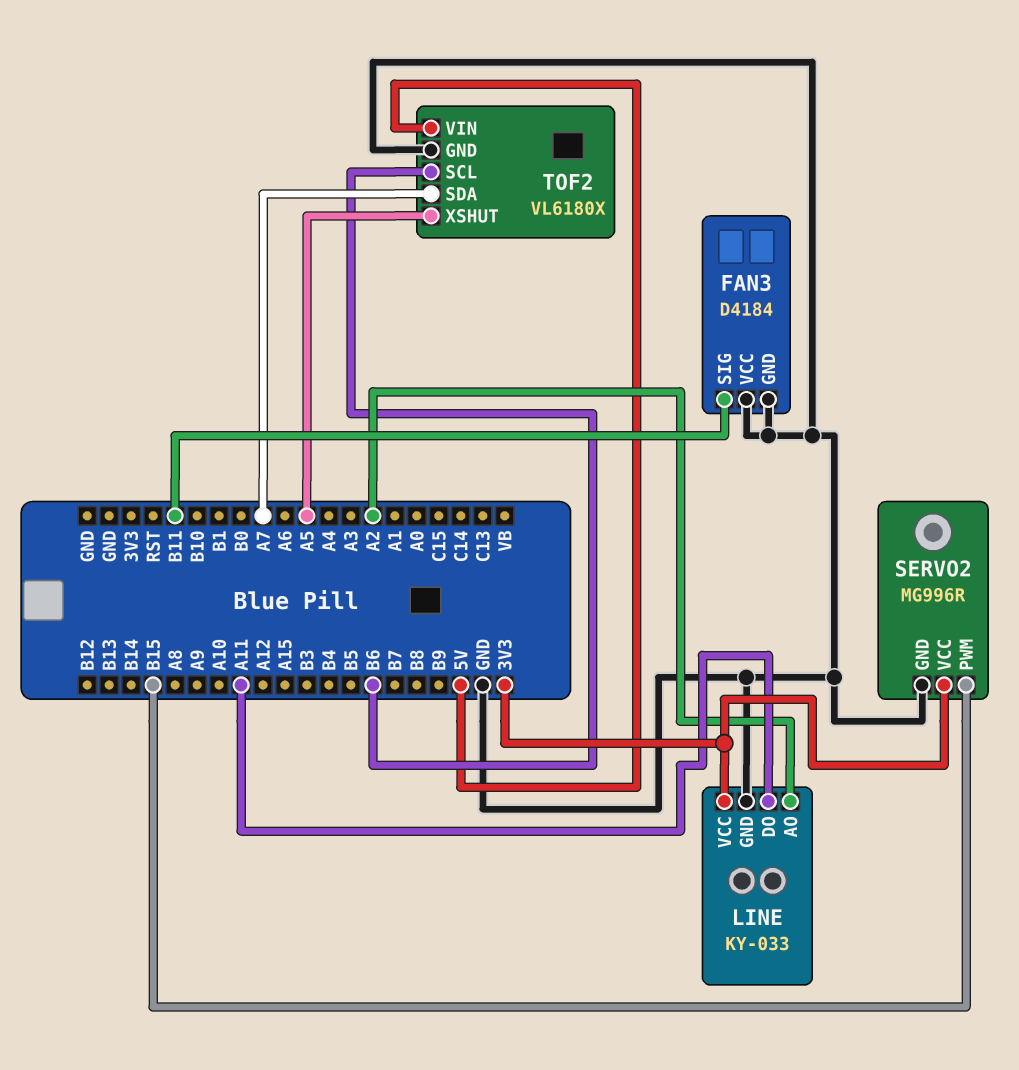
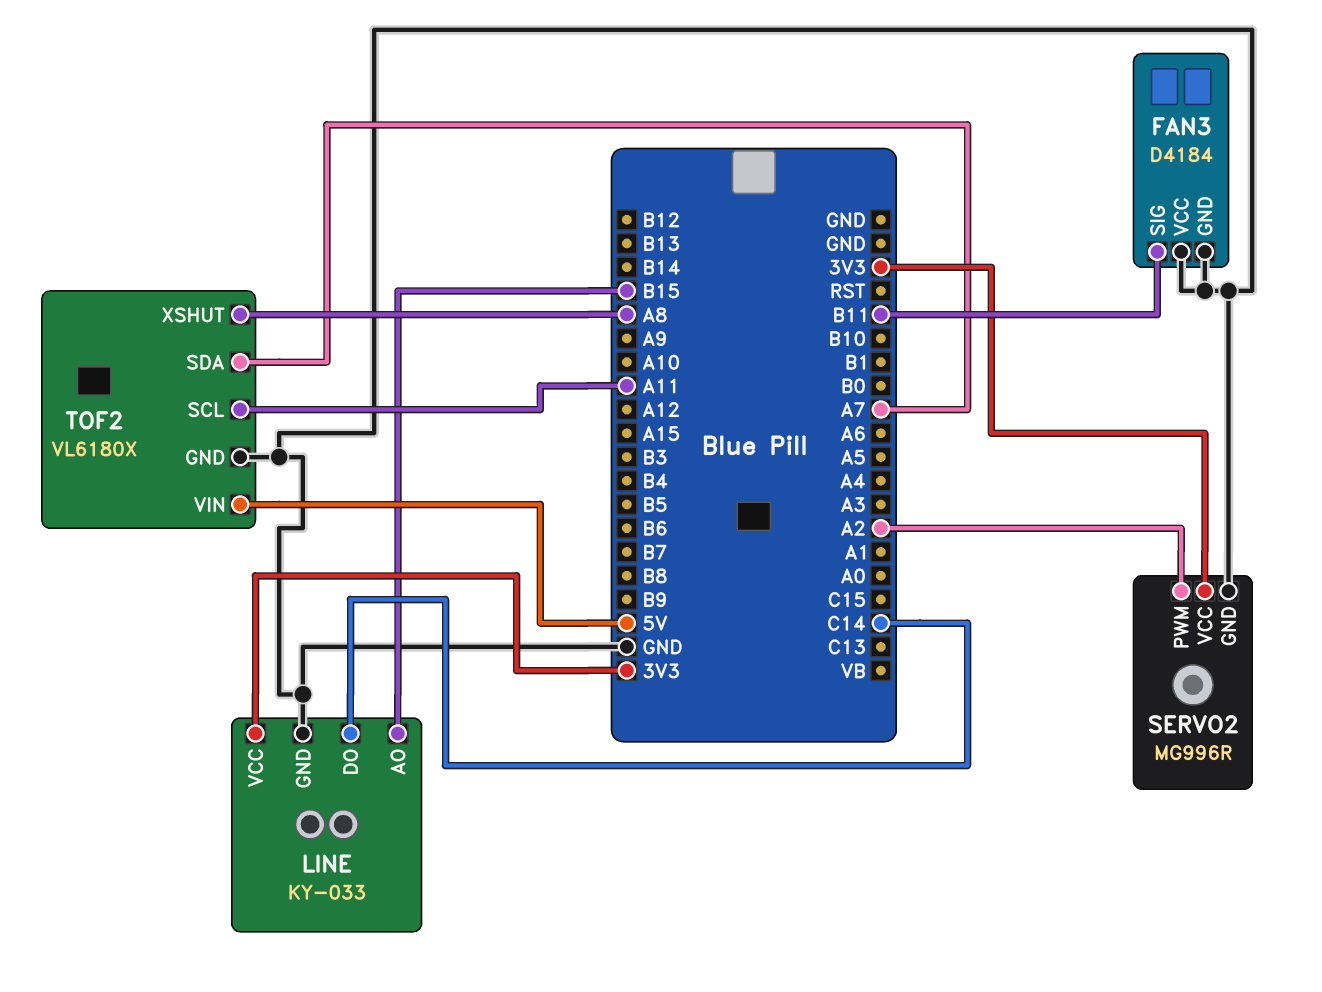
LINE pin AO: A2 -> B15
LINE pin DO: A11 -> C14
SERVO2 pin PWM: B15 -> A2
TOF2 pin SCL: B6 -> A11
TOF2 pin XSHUT: A5 -> A8

